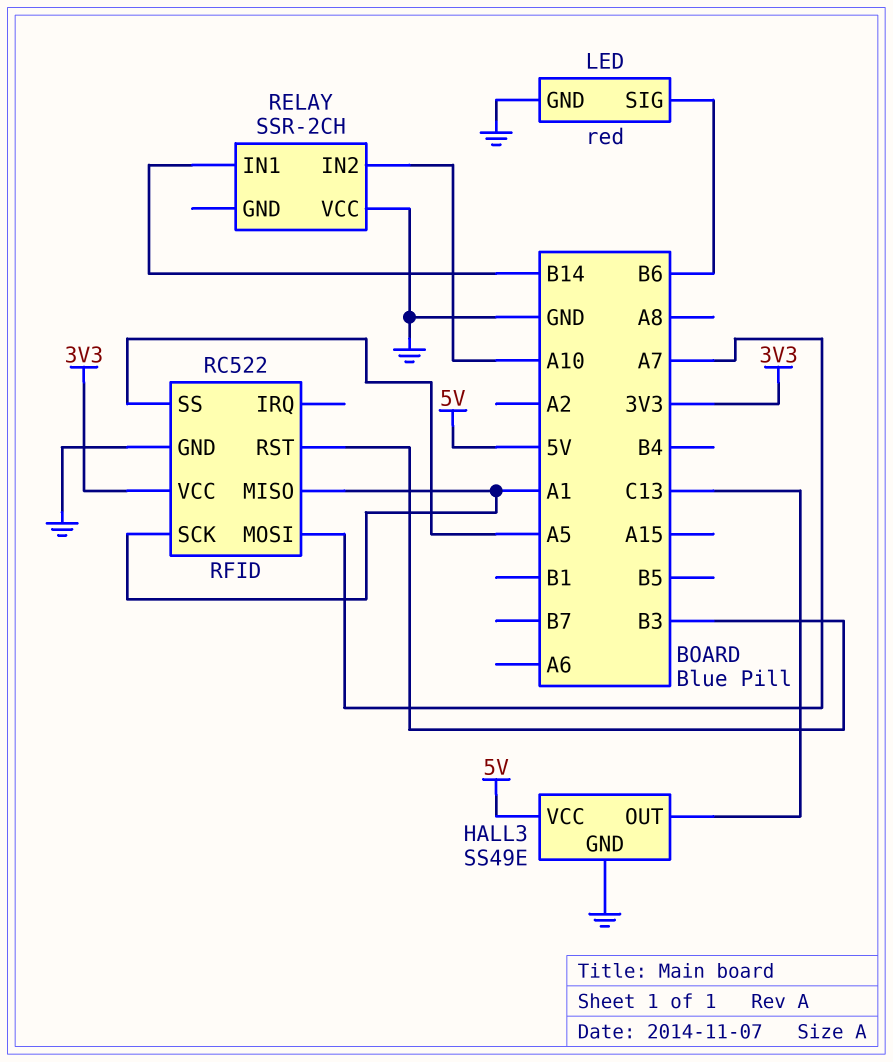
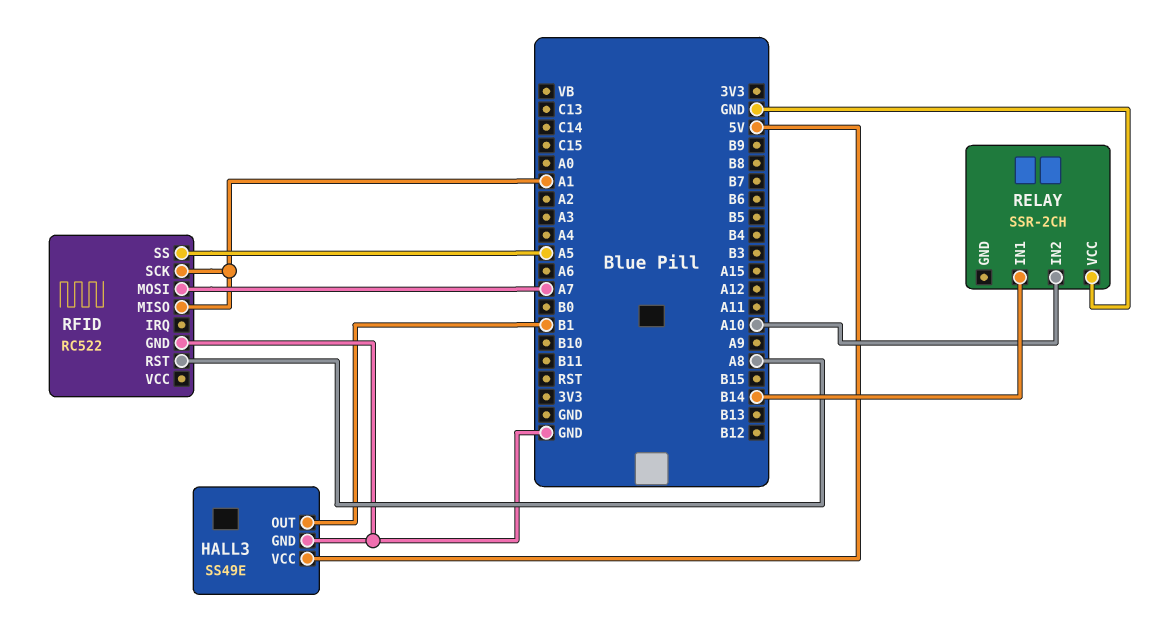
HALL3 pin OUT: C13 -> B1
LED: red -> none
LED pin GND: GND -> none
LED pin SIG: B6 -> none
RFID pin RST: B3 -> A8
RFID pin VCC: 3V3 -> none

